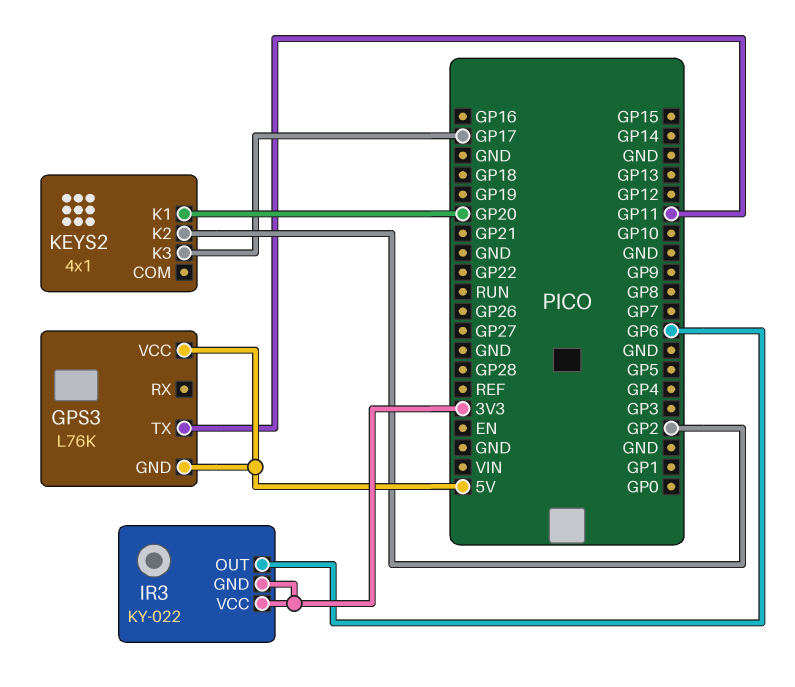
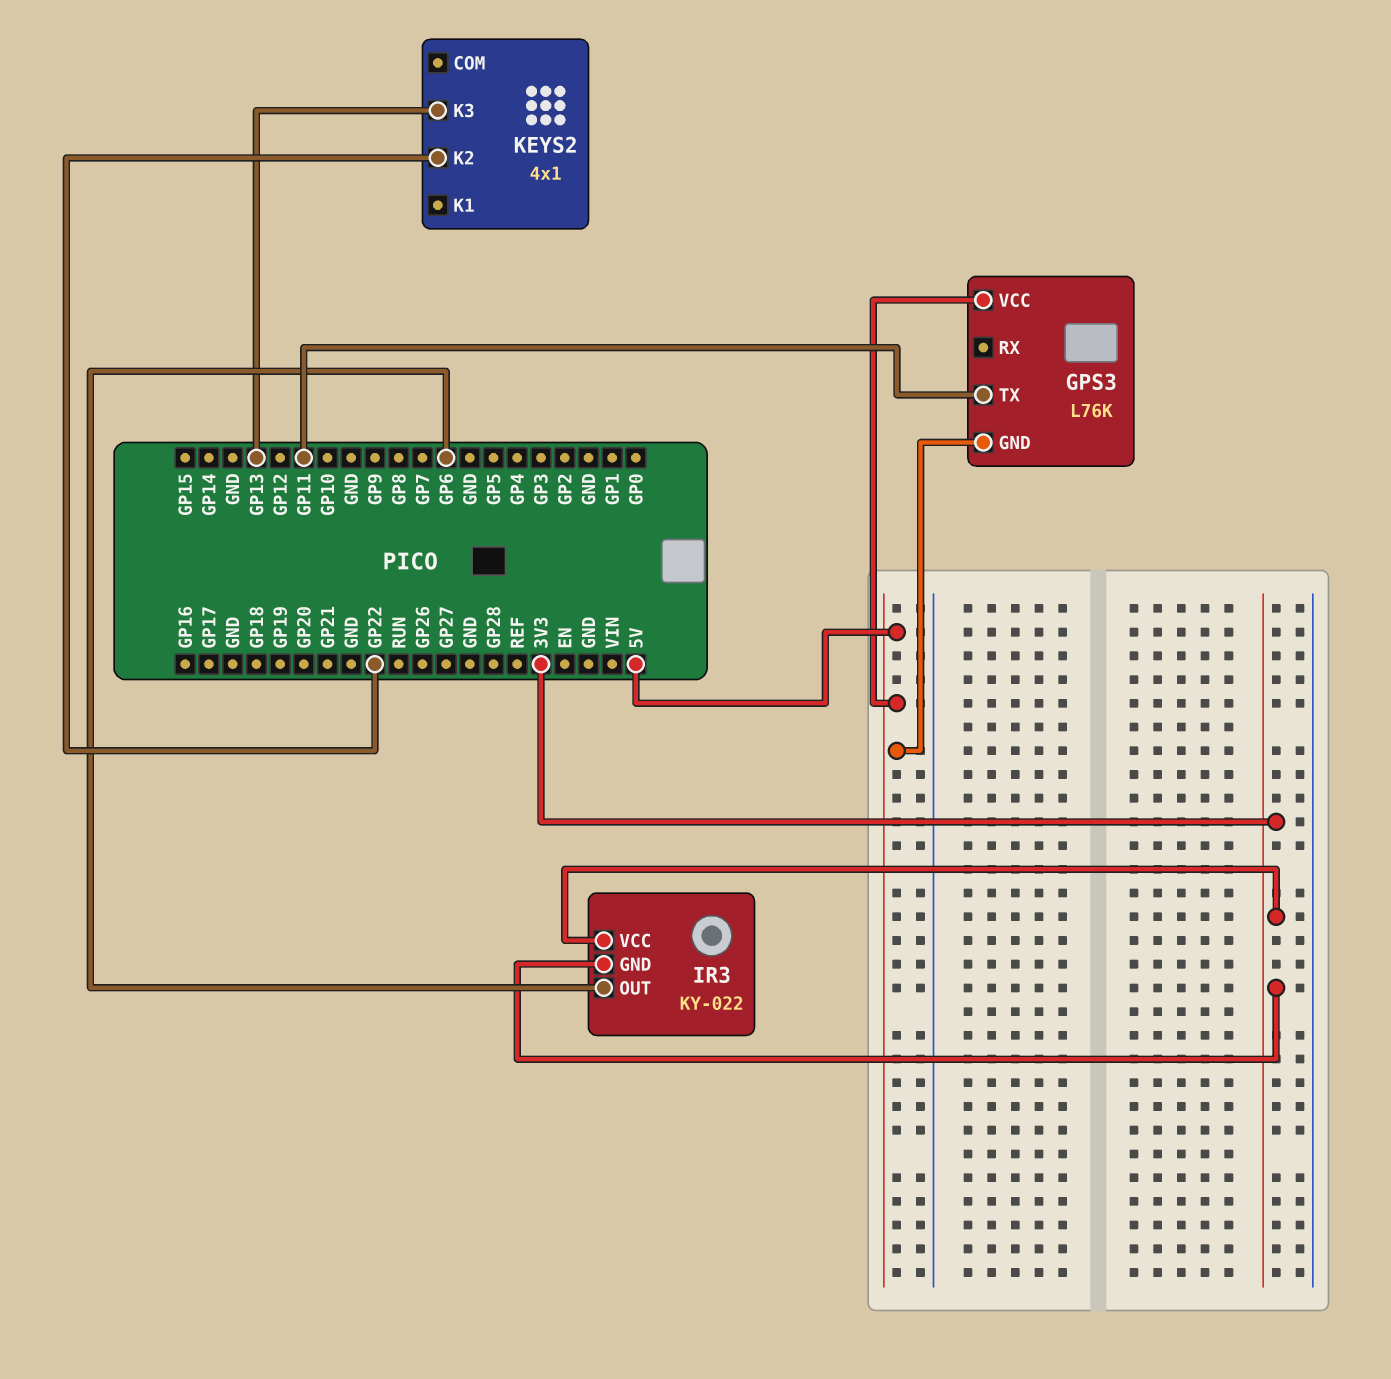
KEYS2 pin K1: GP20 -> none
KEYS2 pin K2: GP2 -> GP22
KEYS2 pin K3: GP17 -> GP13

